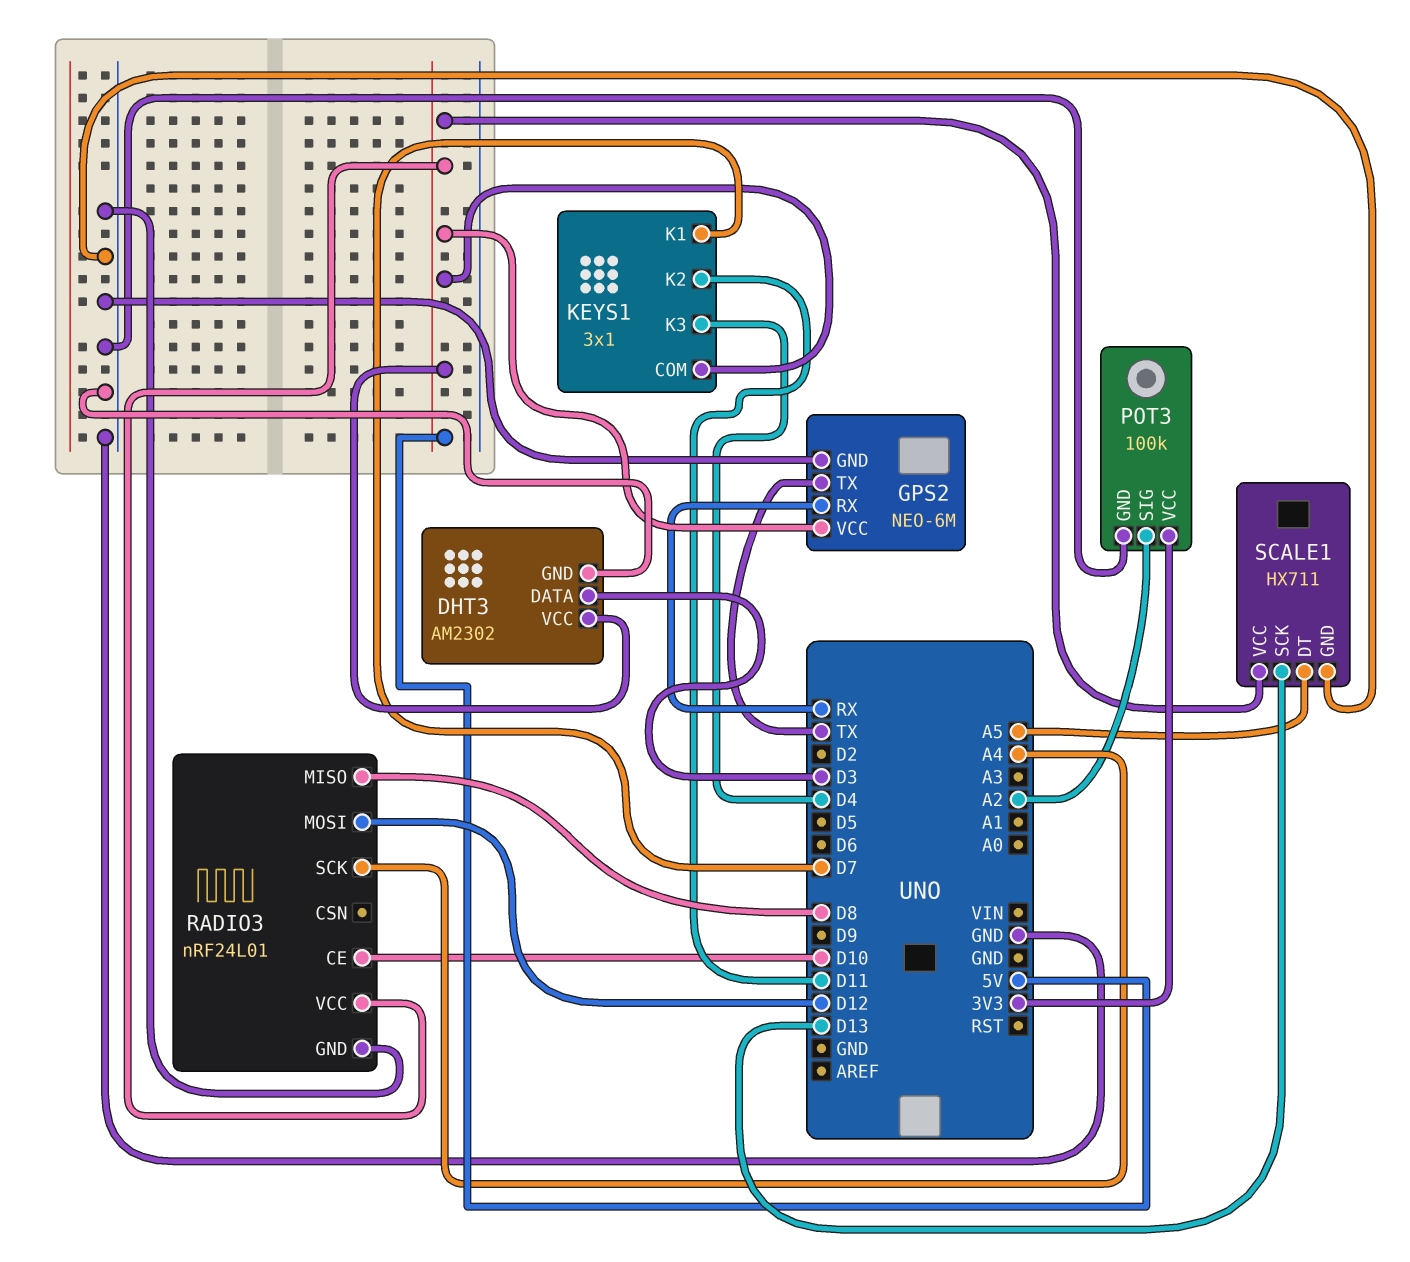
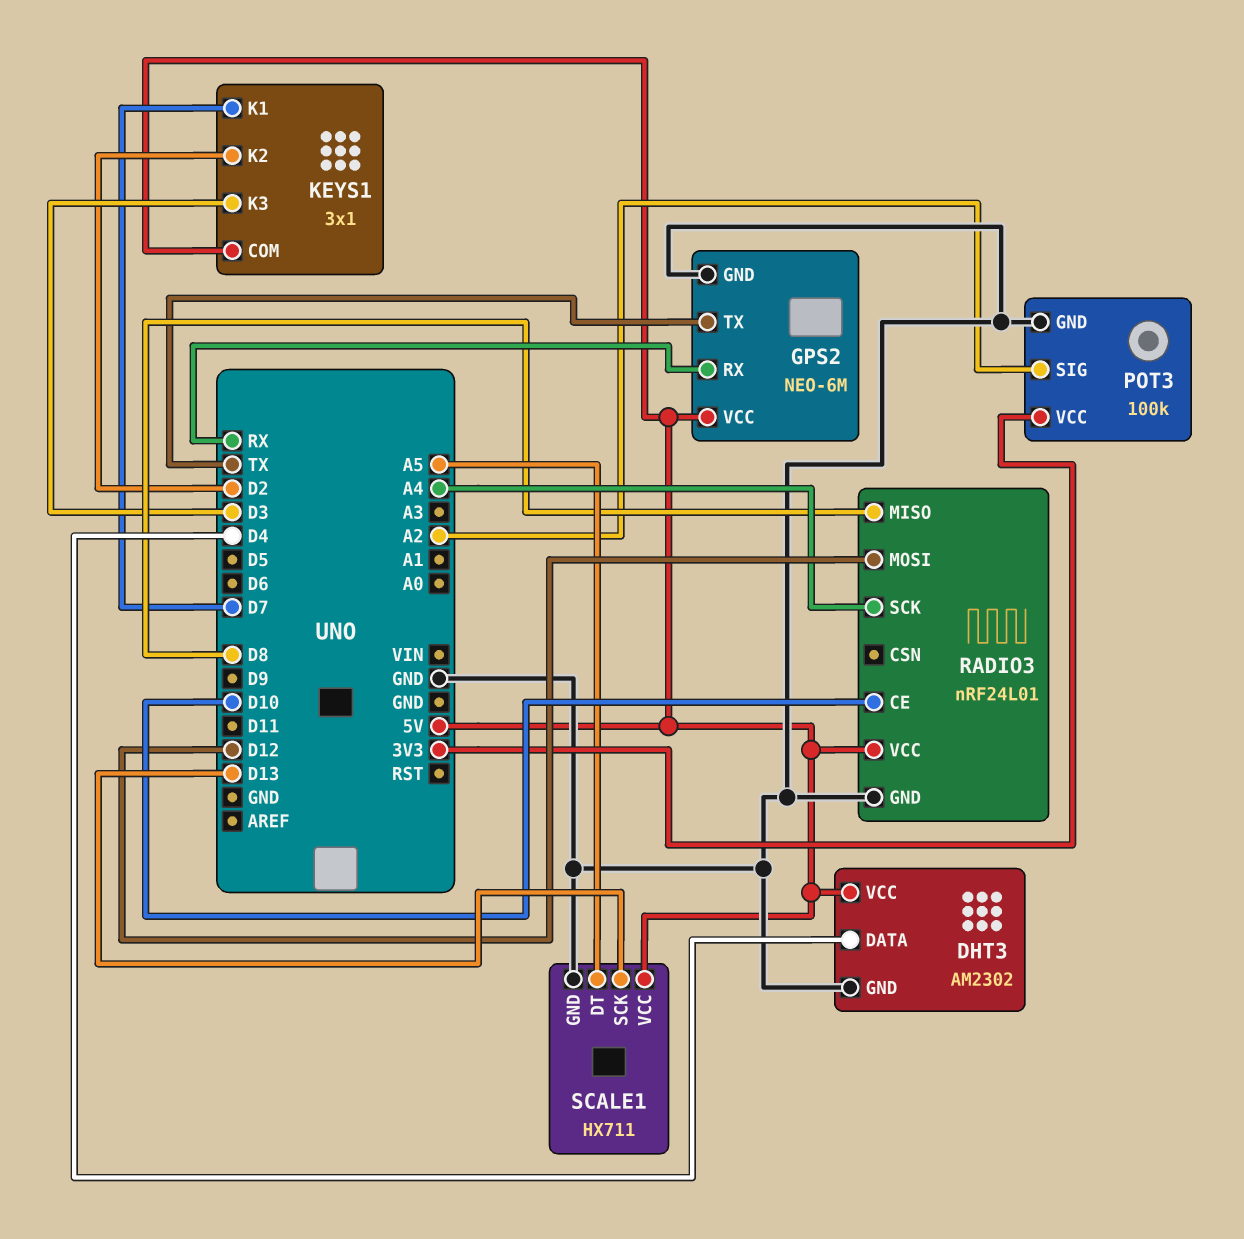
DHT3 pin DATA: D3 -> D4
KEYS1 pin K2: D11 -> D2
KEYS1 pin K3: D4 -> D3

